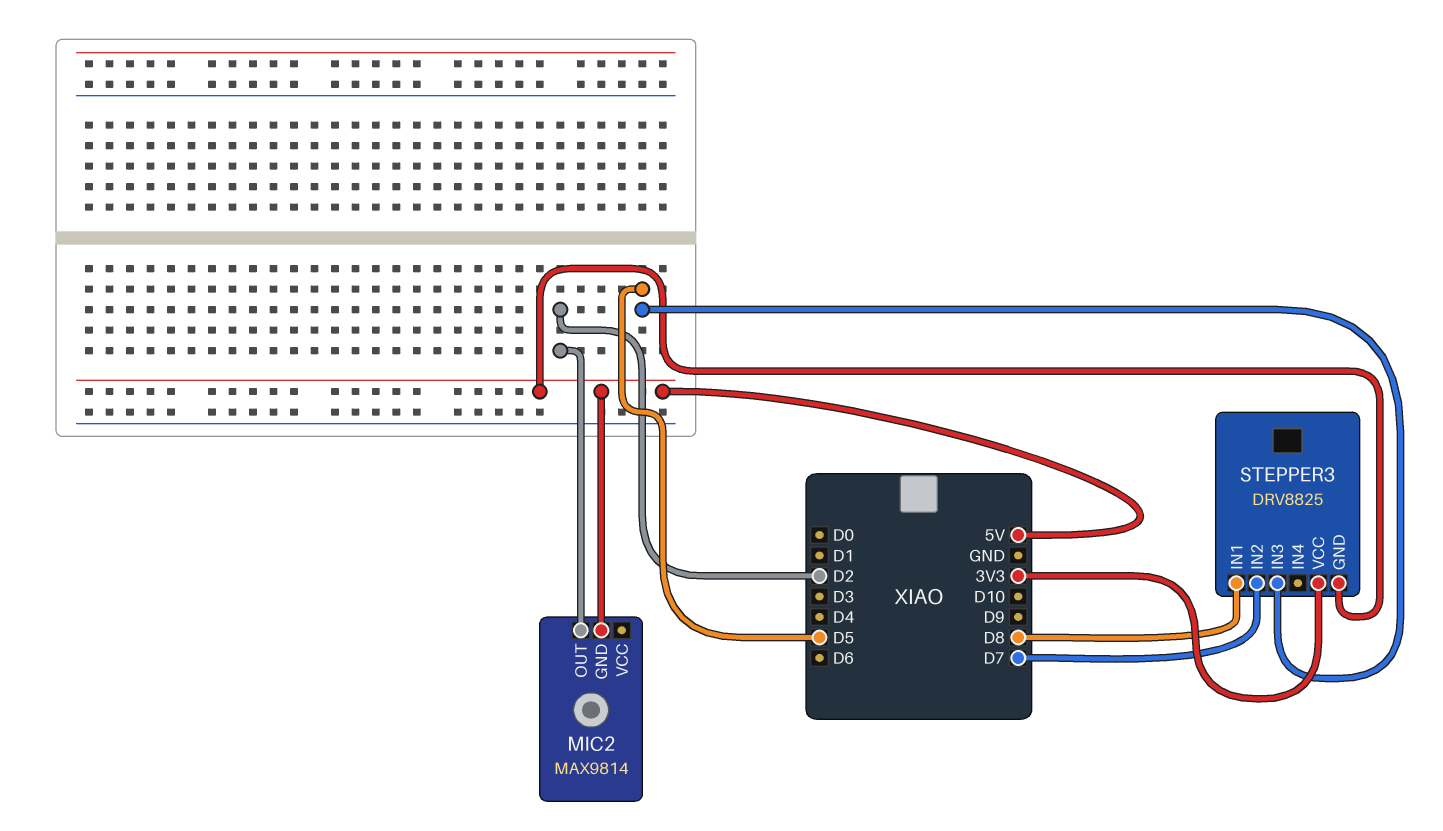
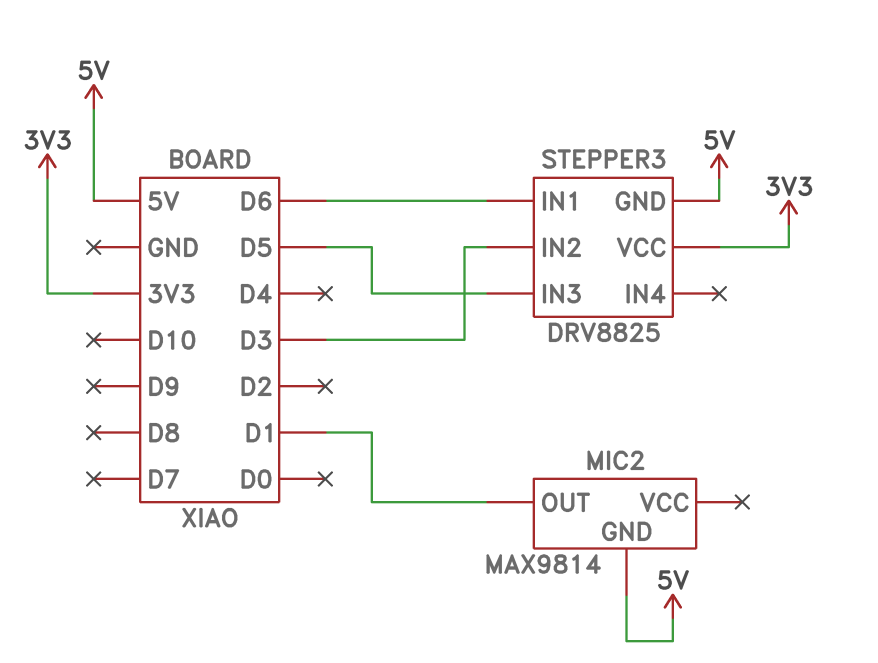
MIC2 pin OUT: D2 -> D1
STEPPER3 pin IN1: D8 -> D6
STEPPER3 pin IN2: D7 -> D3

